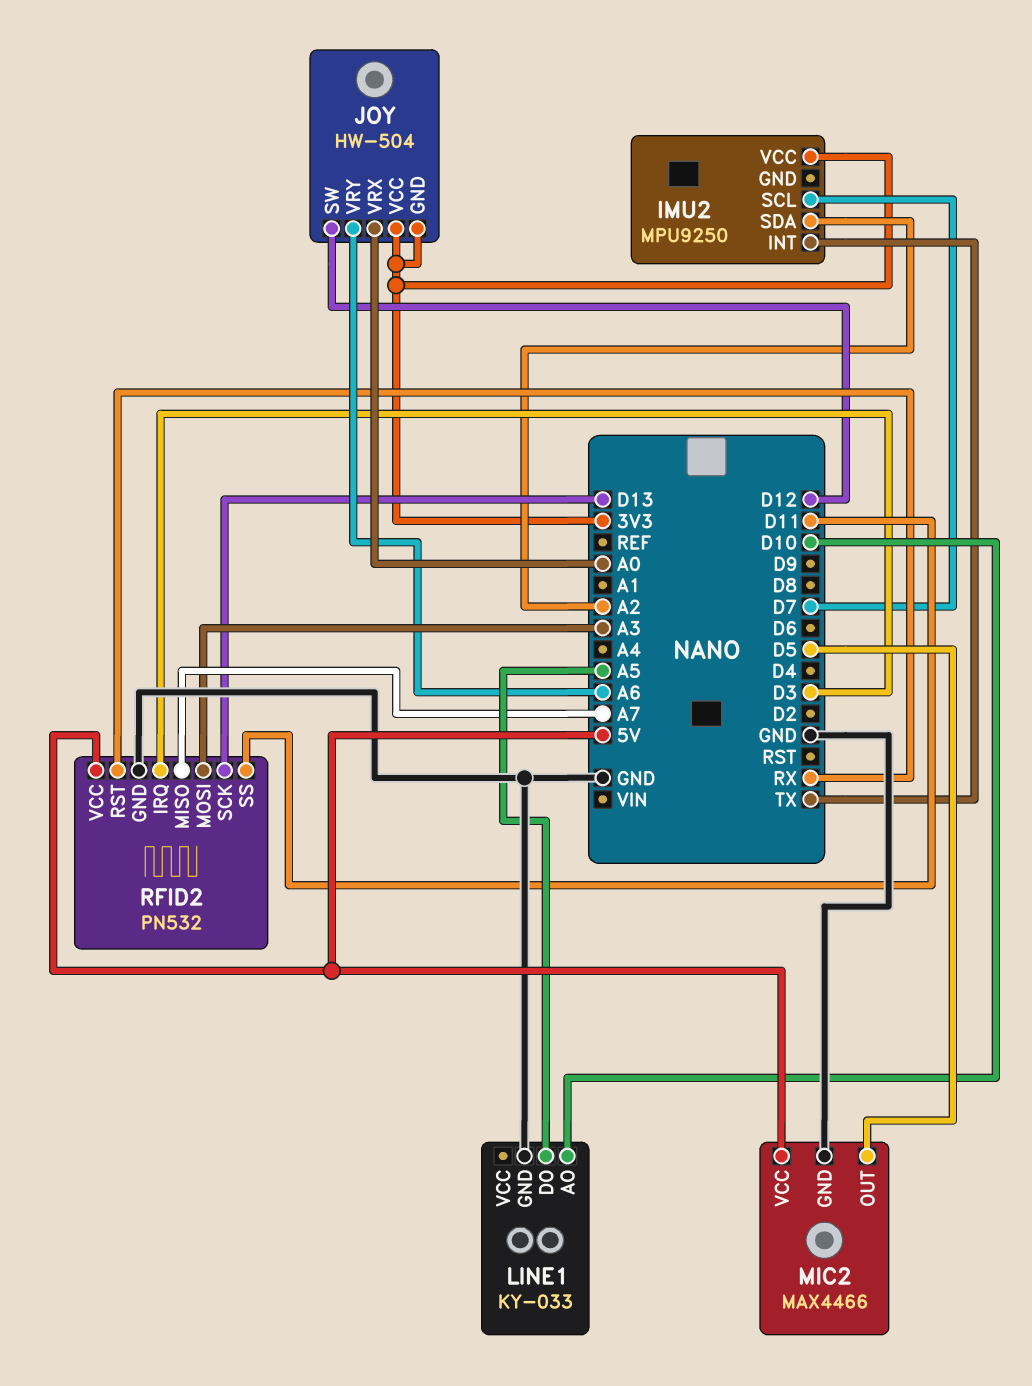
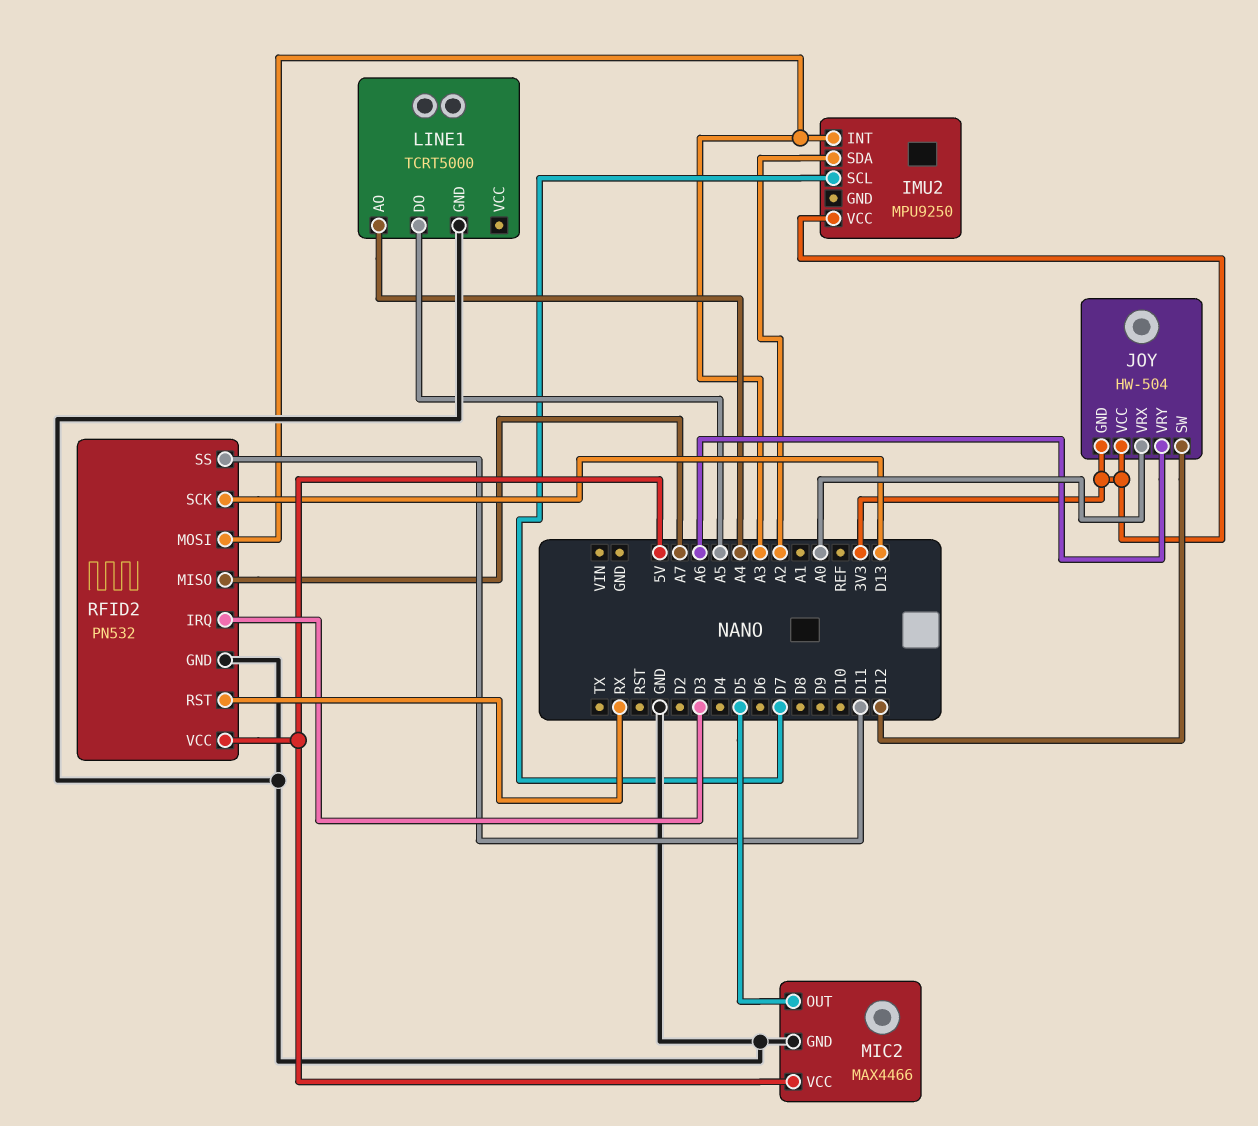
IMU2 pin INT: TX -> A3
LINE1: KY-033 -> TCRT5000
LINE1 pin AO: D10 -> A4

